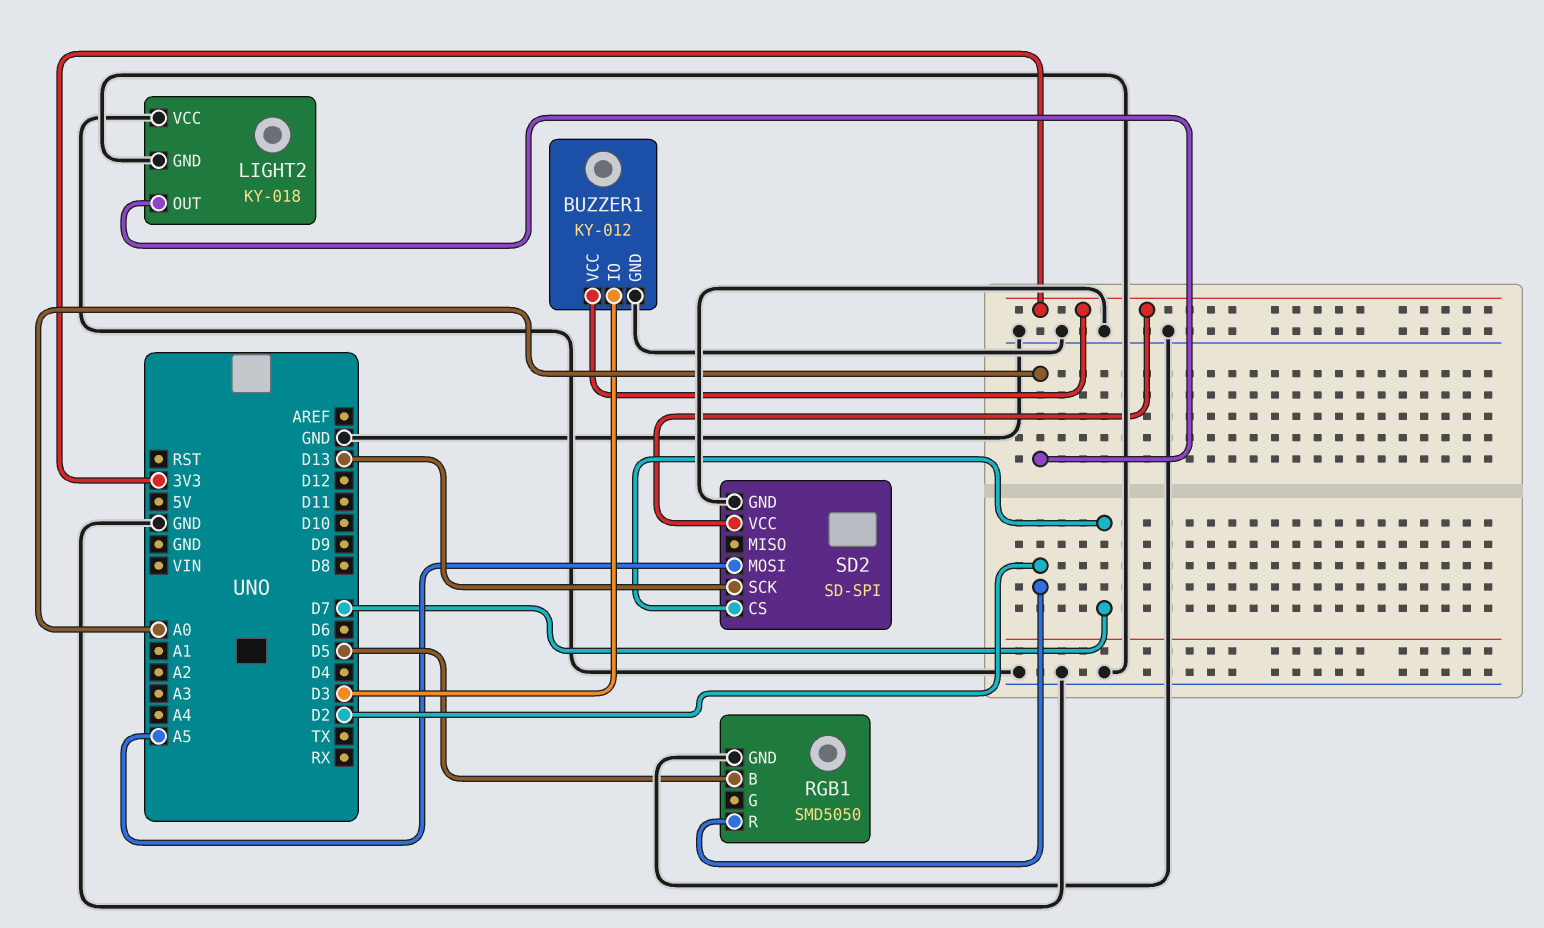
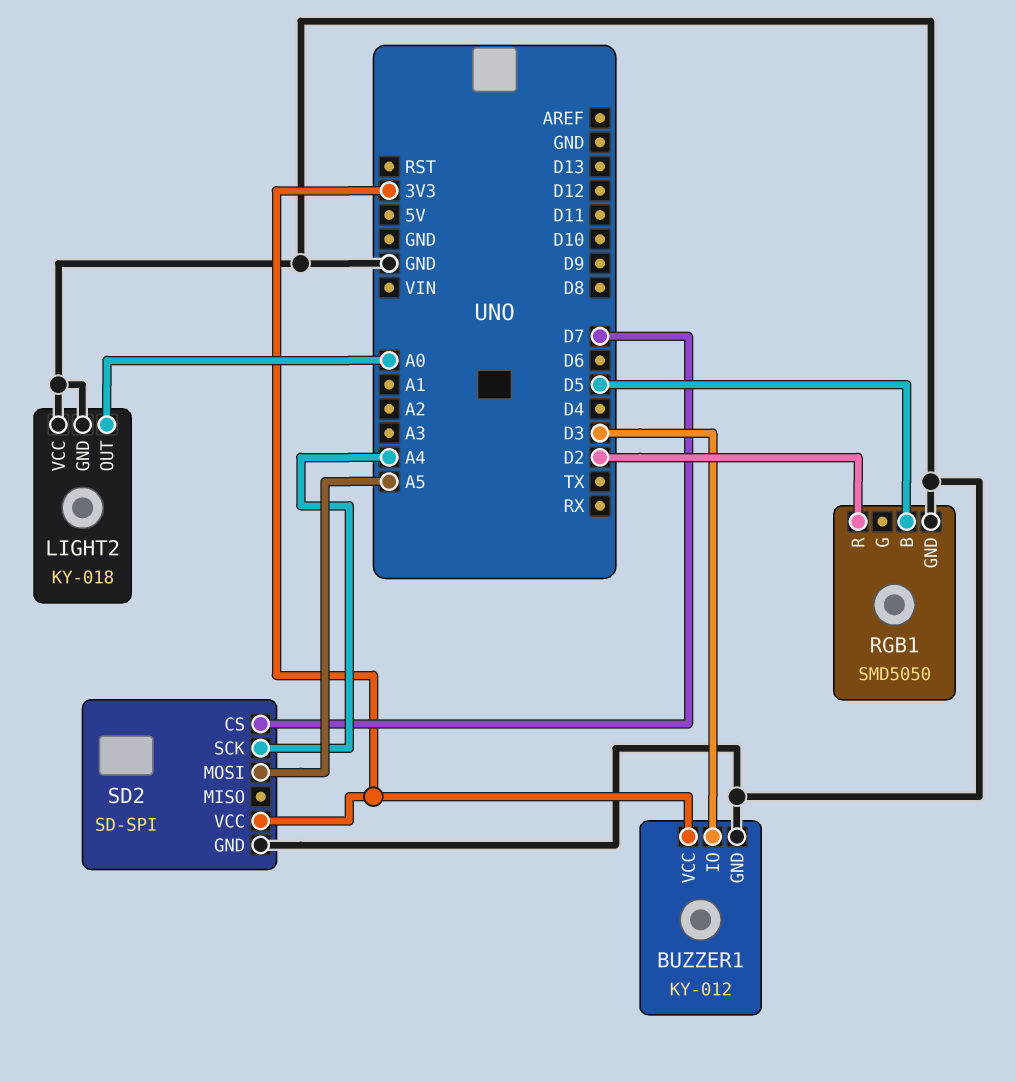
SD2 pin SCK: D13 -> A4

